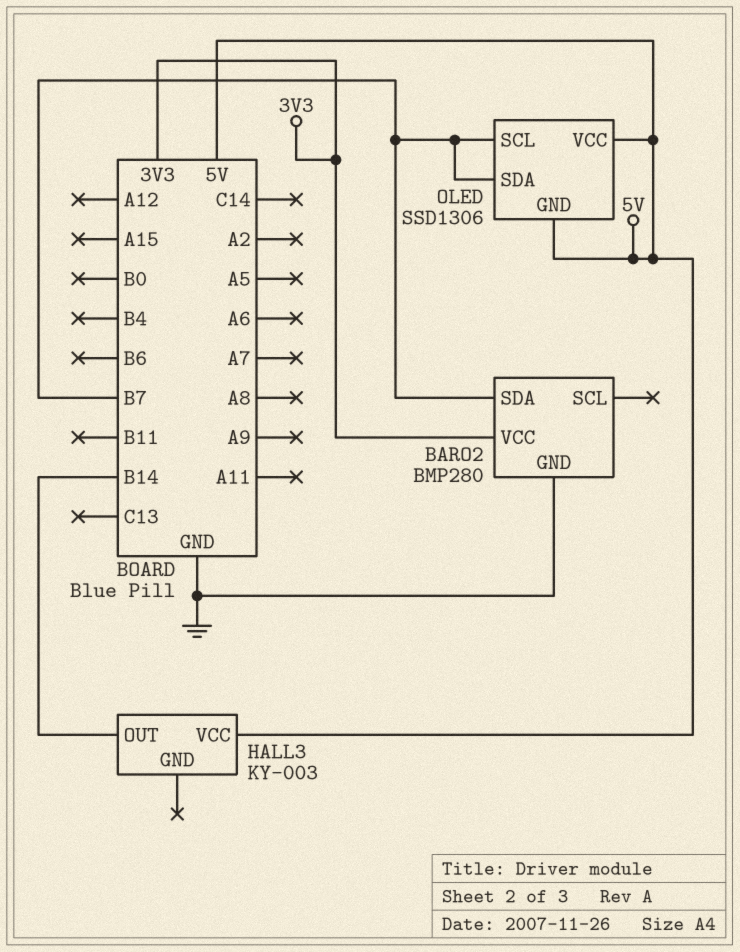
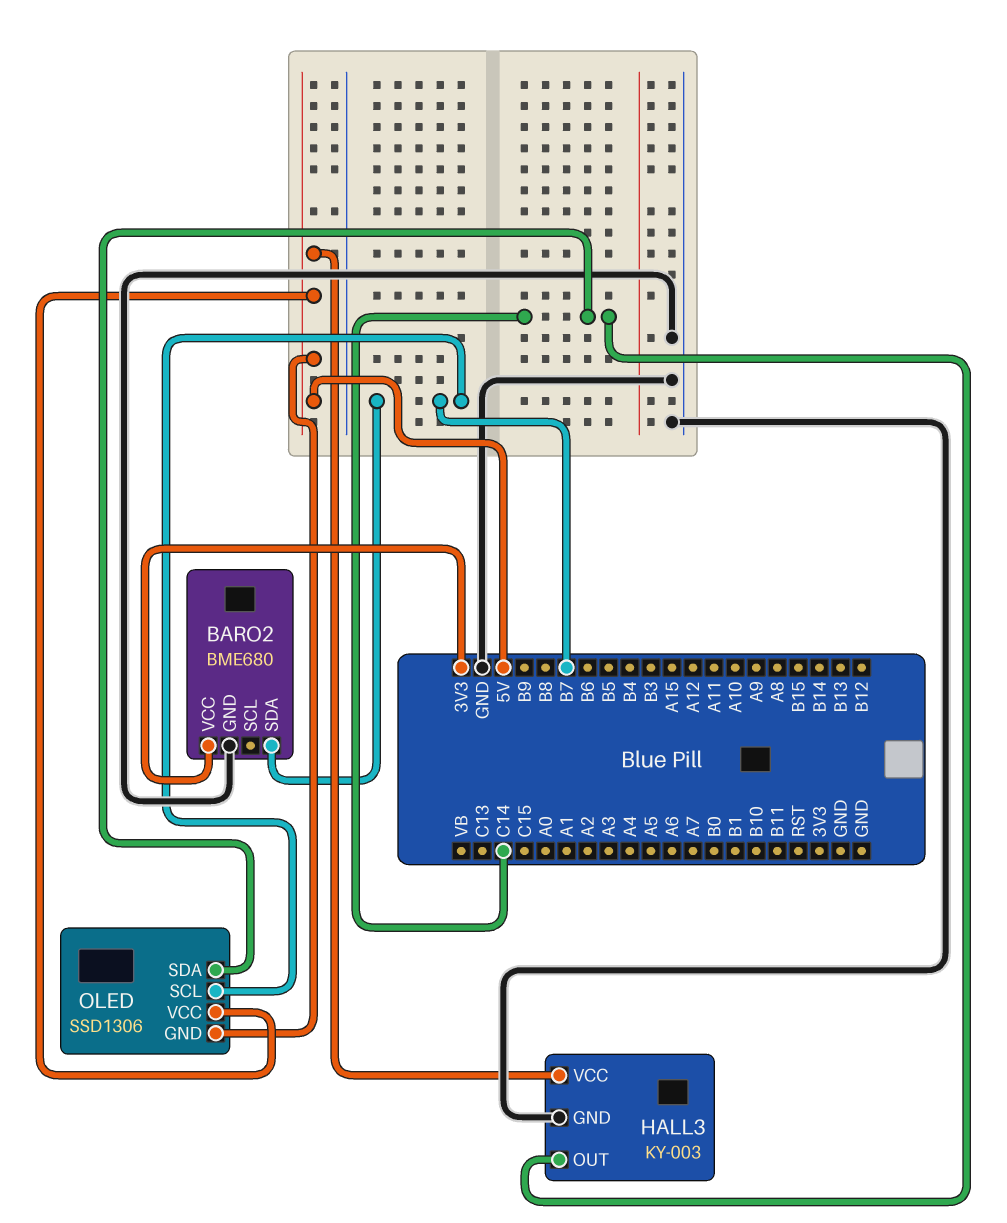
BARO2: BMP280 -> BME680
HALL3 pin GND: none -> GND
HALL3 pin OUT: B14 -> C14
OLED pin SDA: B7 -> C14

